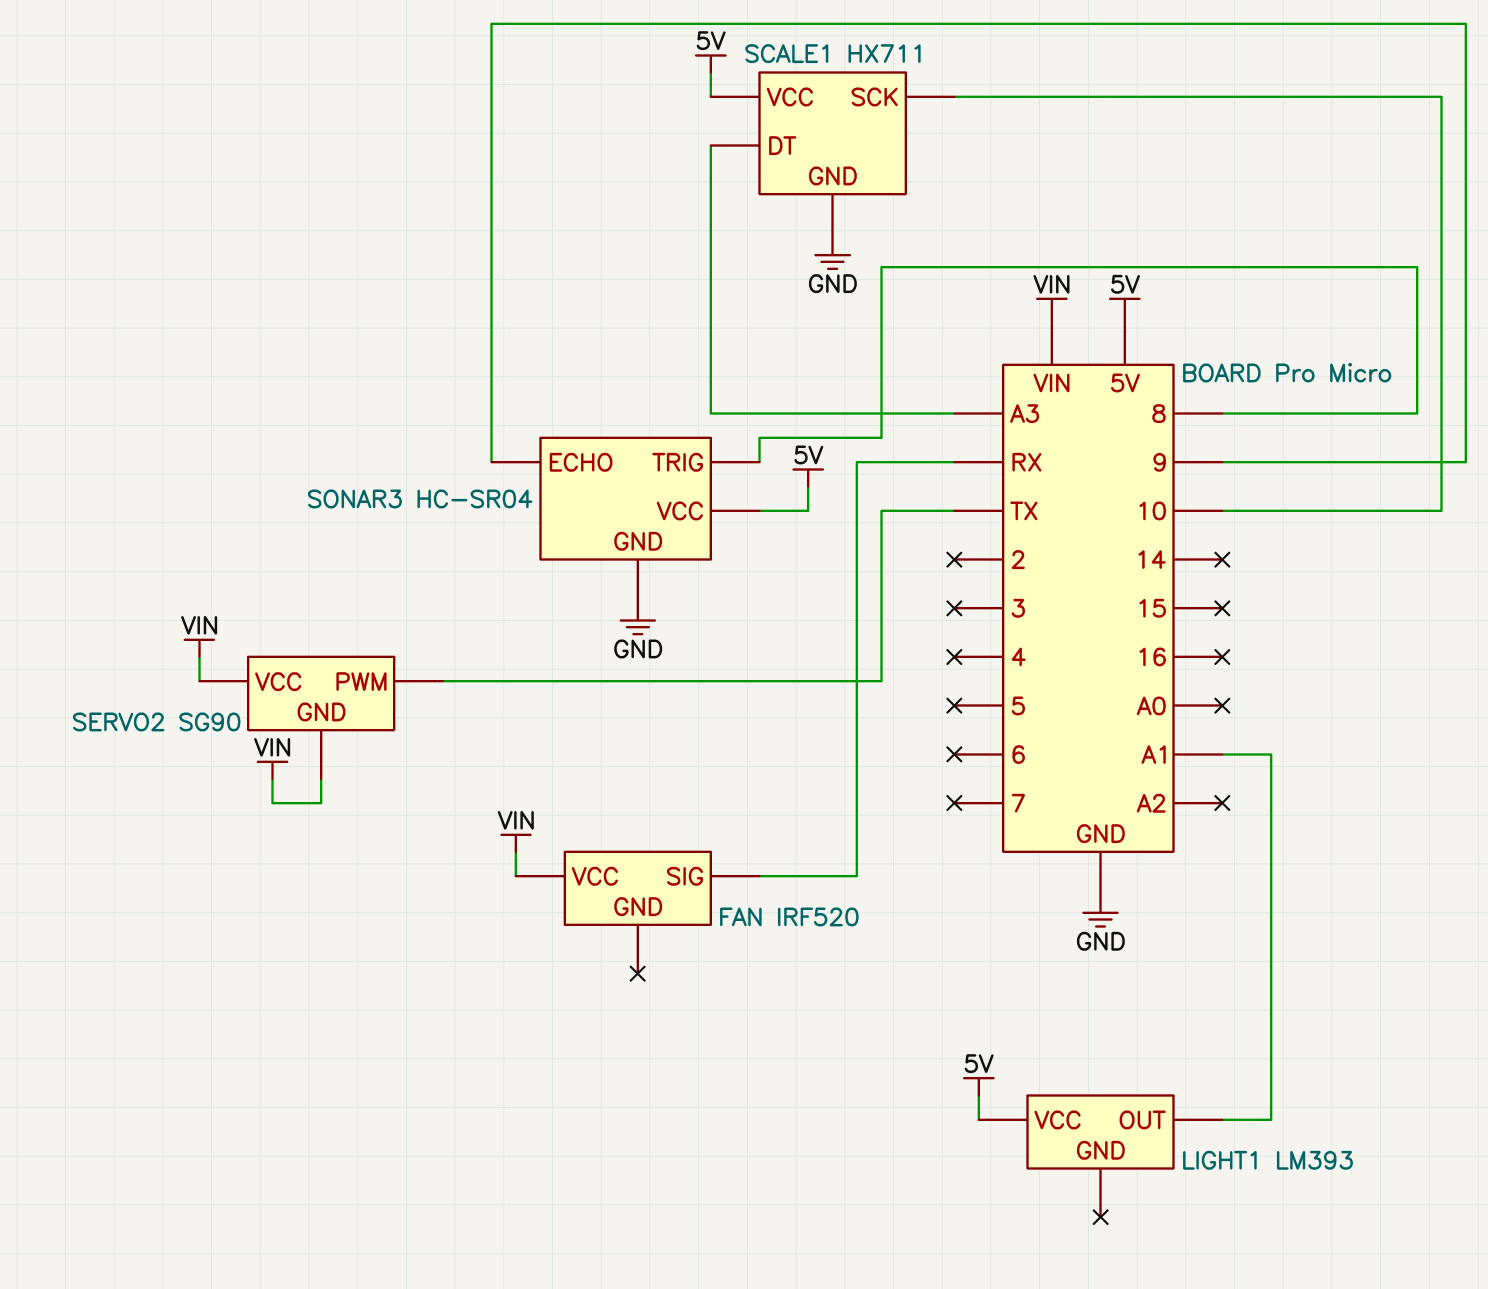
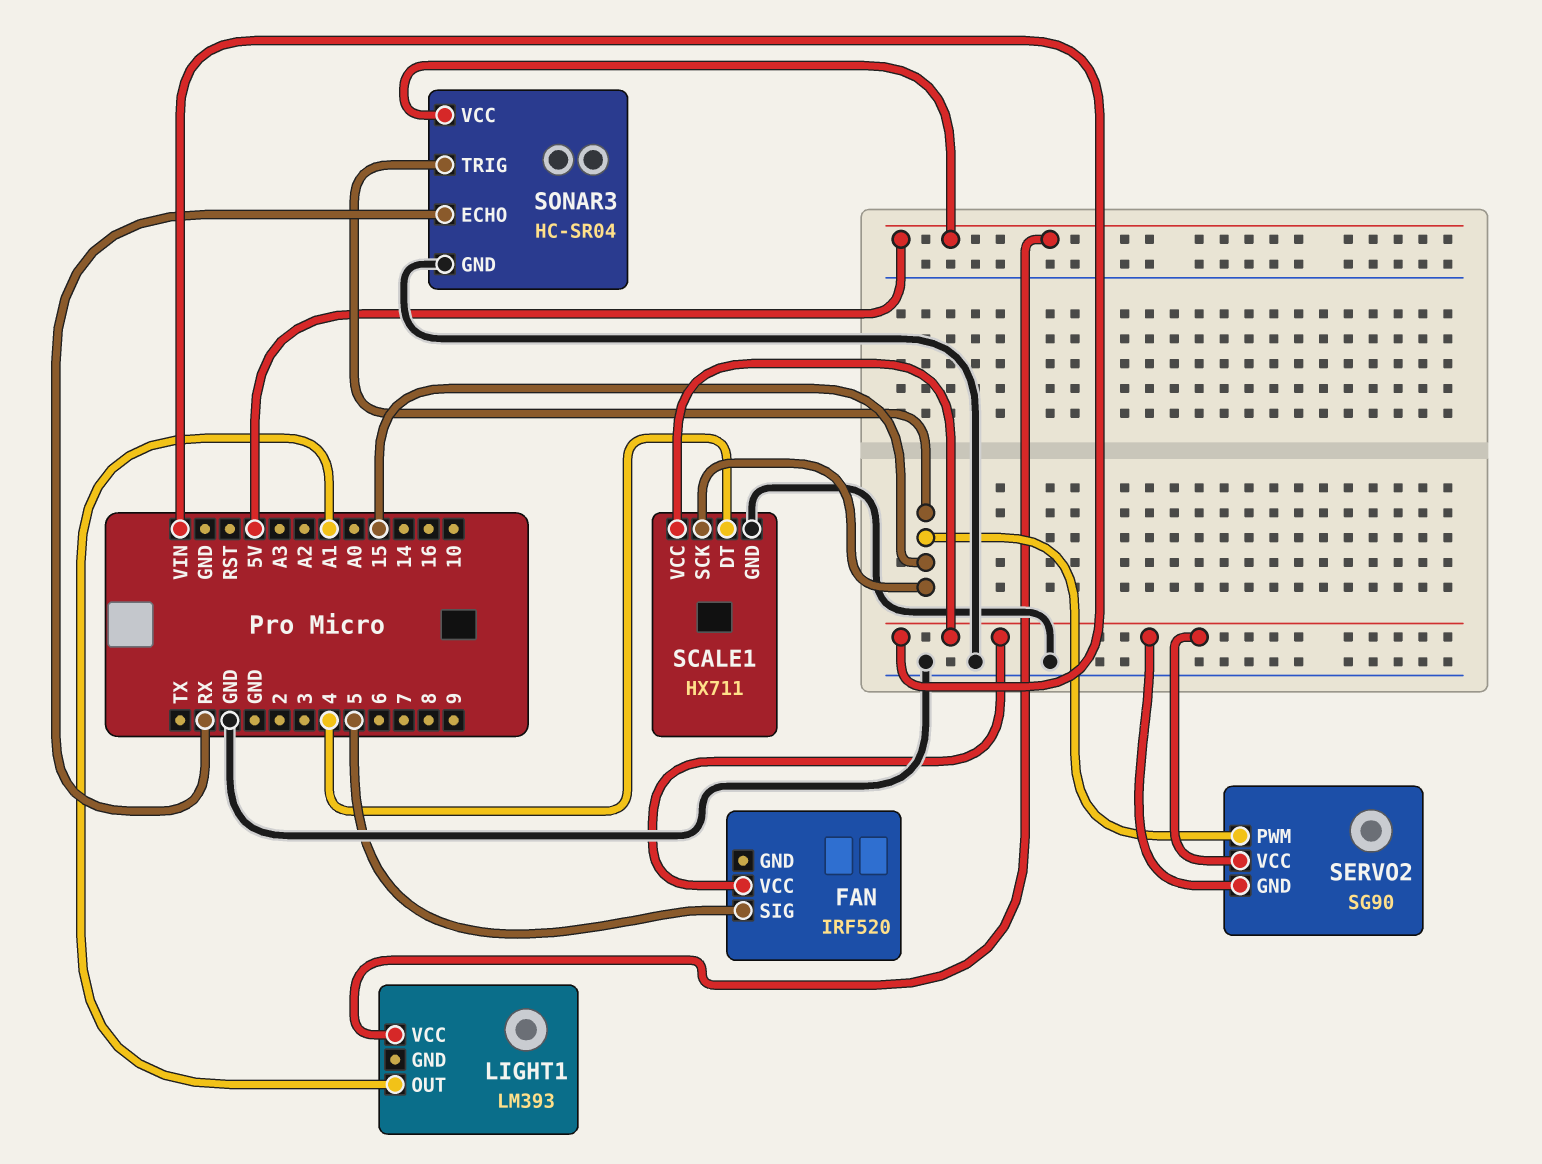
FAN pin SIG: RX -> 5
SCALE1 pin DT: A3 -> 4
SCALE1 pin SCK: 10 -> 15
SCALE1 pin VCC: 5V -> VIN
SERVO2 pin PWM: TX -> 15
SONAR3 pin ECHO: 9 -> RX
SONAR3 pin TRIG: 8 -> 15

